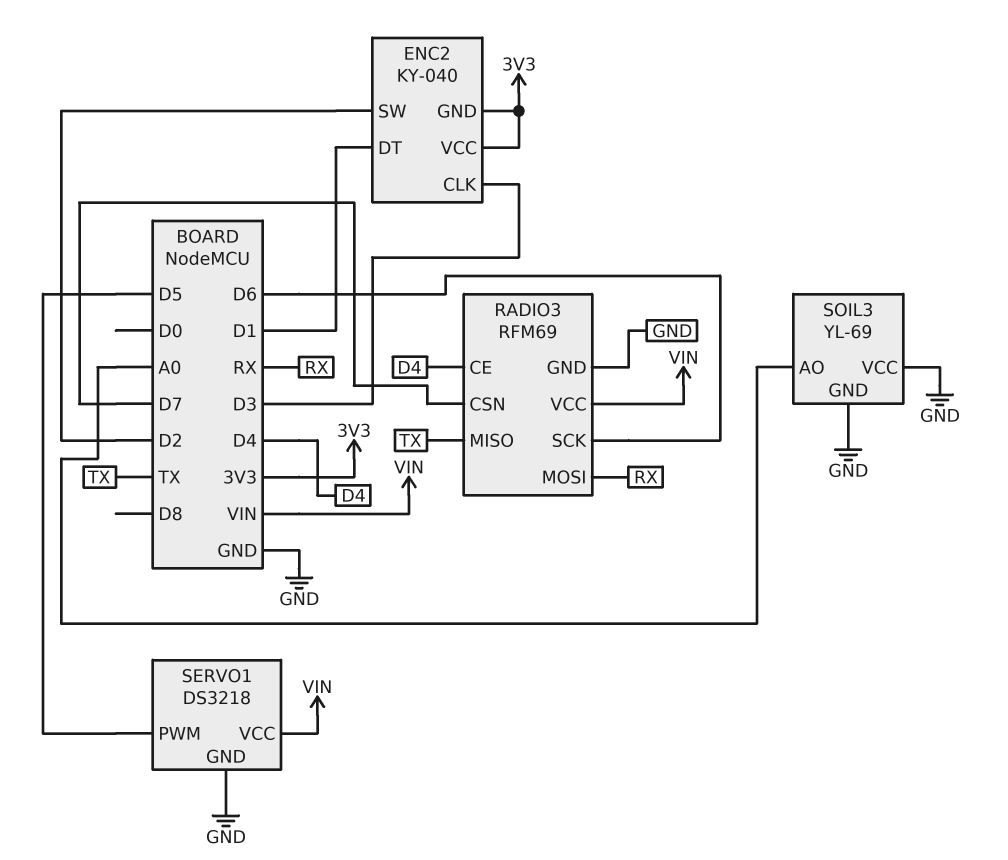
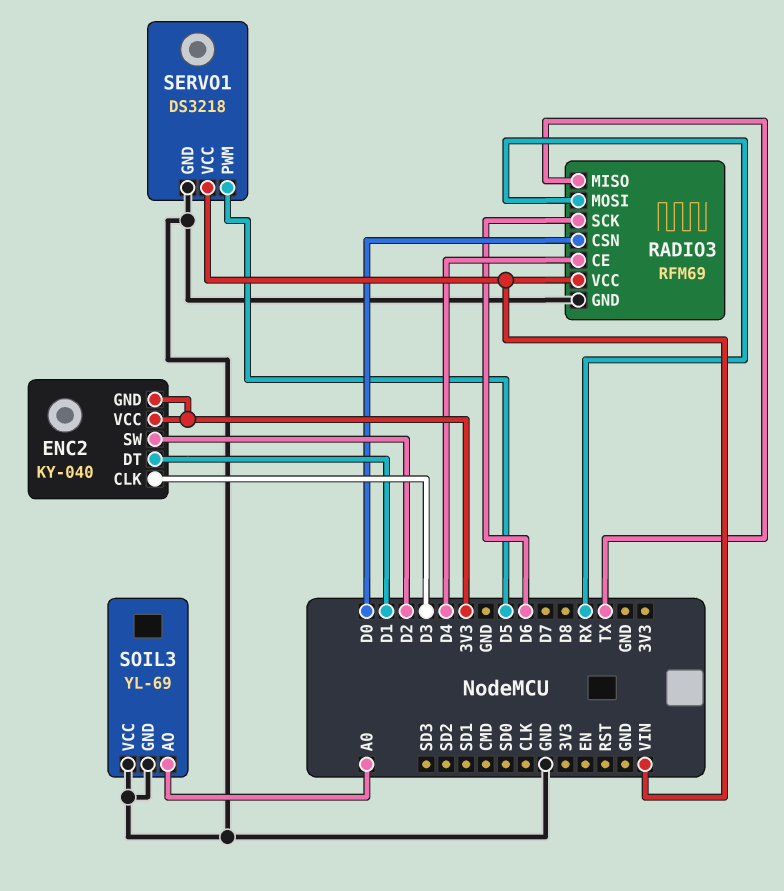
RADIO3 pin CSN: D7 -> D0

